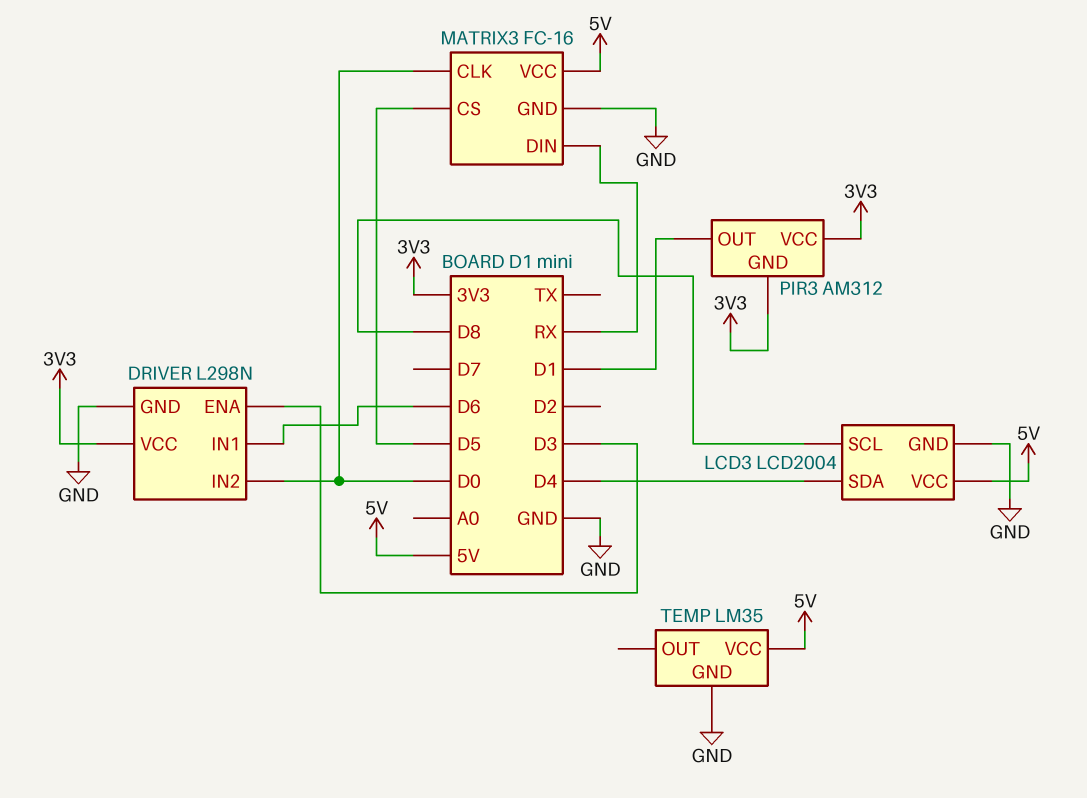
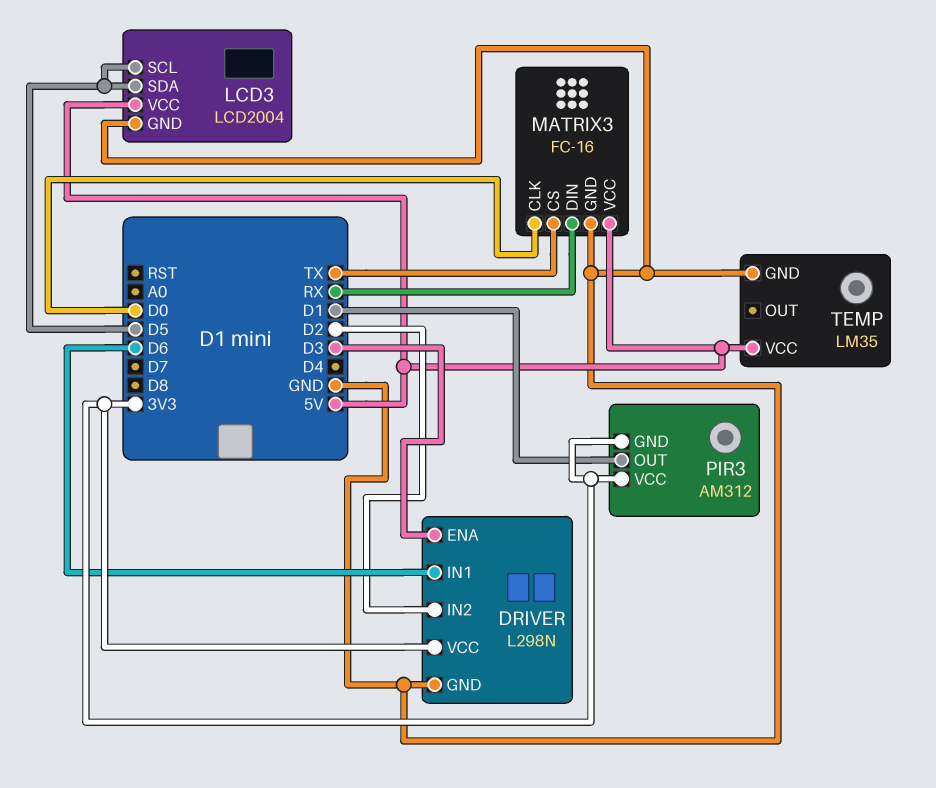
DRIVER pin IN2: D0 -> D2
LCD3 pin SCL: D8 -> D5
LCD3 pin SDA: D4 -> D5
MATRIX3 pin CS: D5 -> TX

